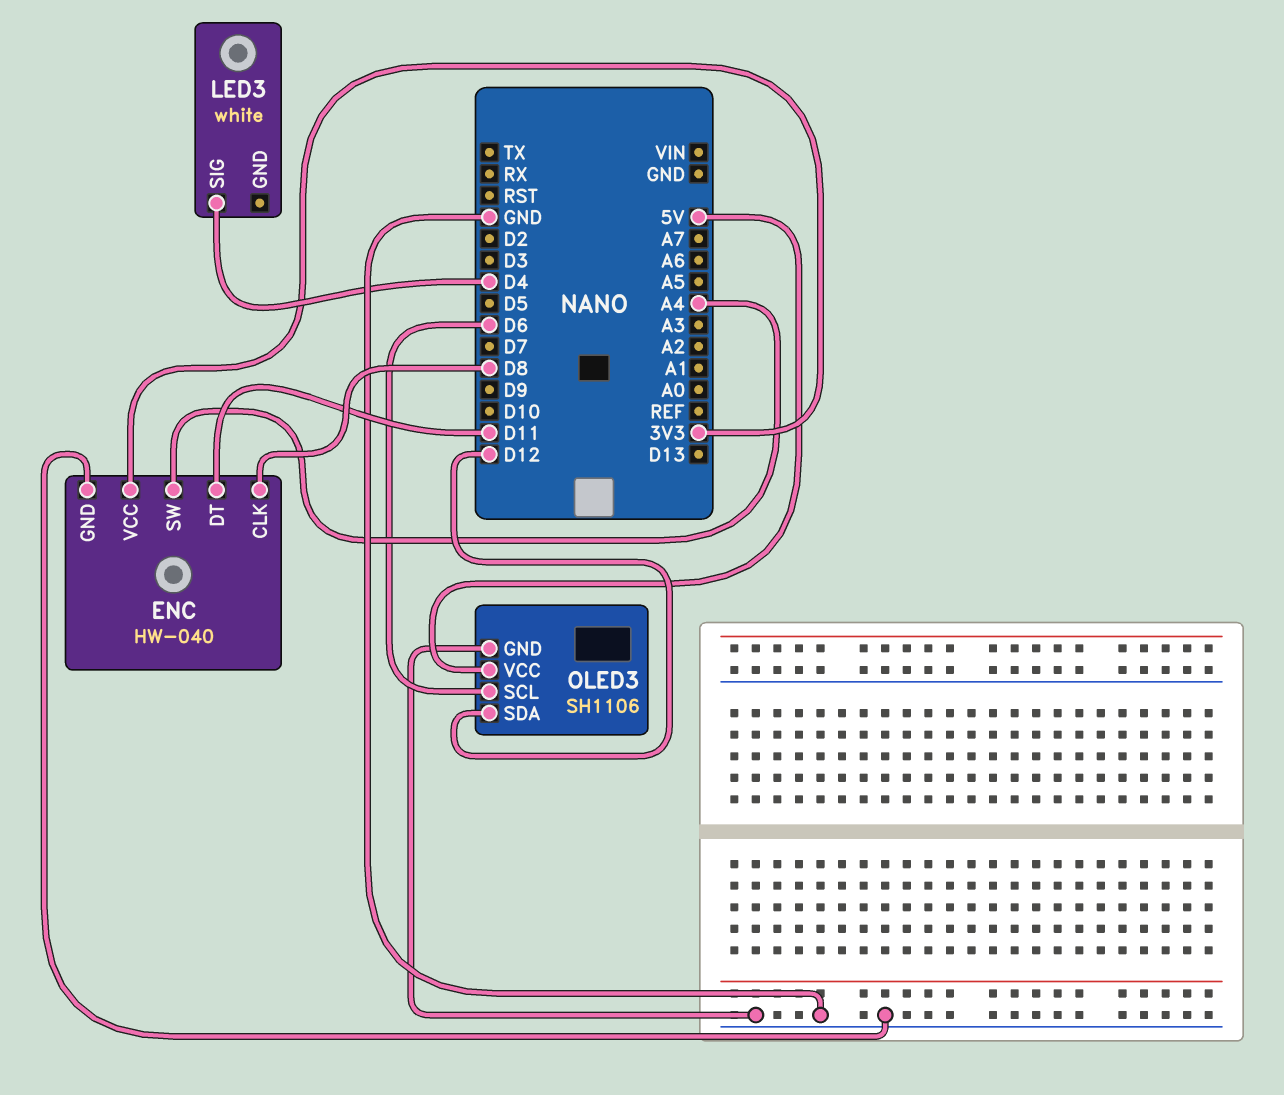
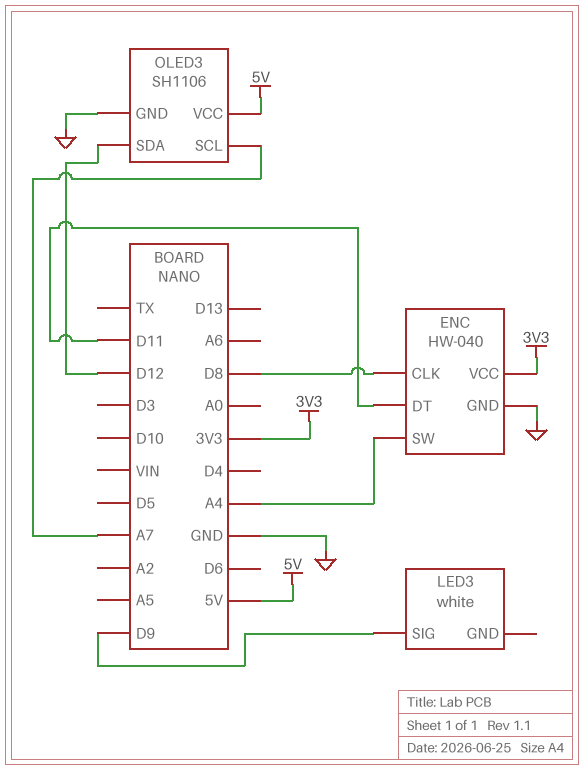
LED3 pin SIG: D4 -> D9
OLED3 pin SCL: D6 -> A7

